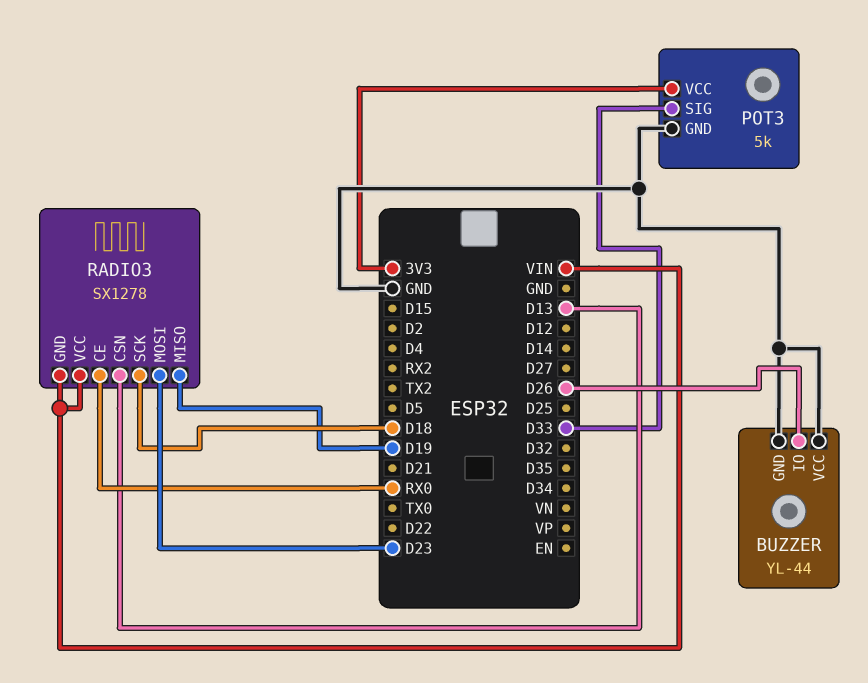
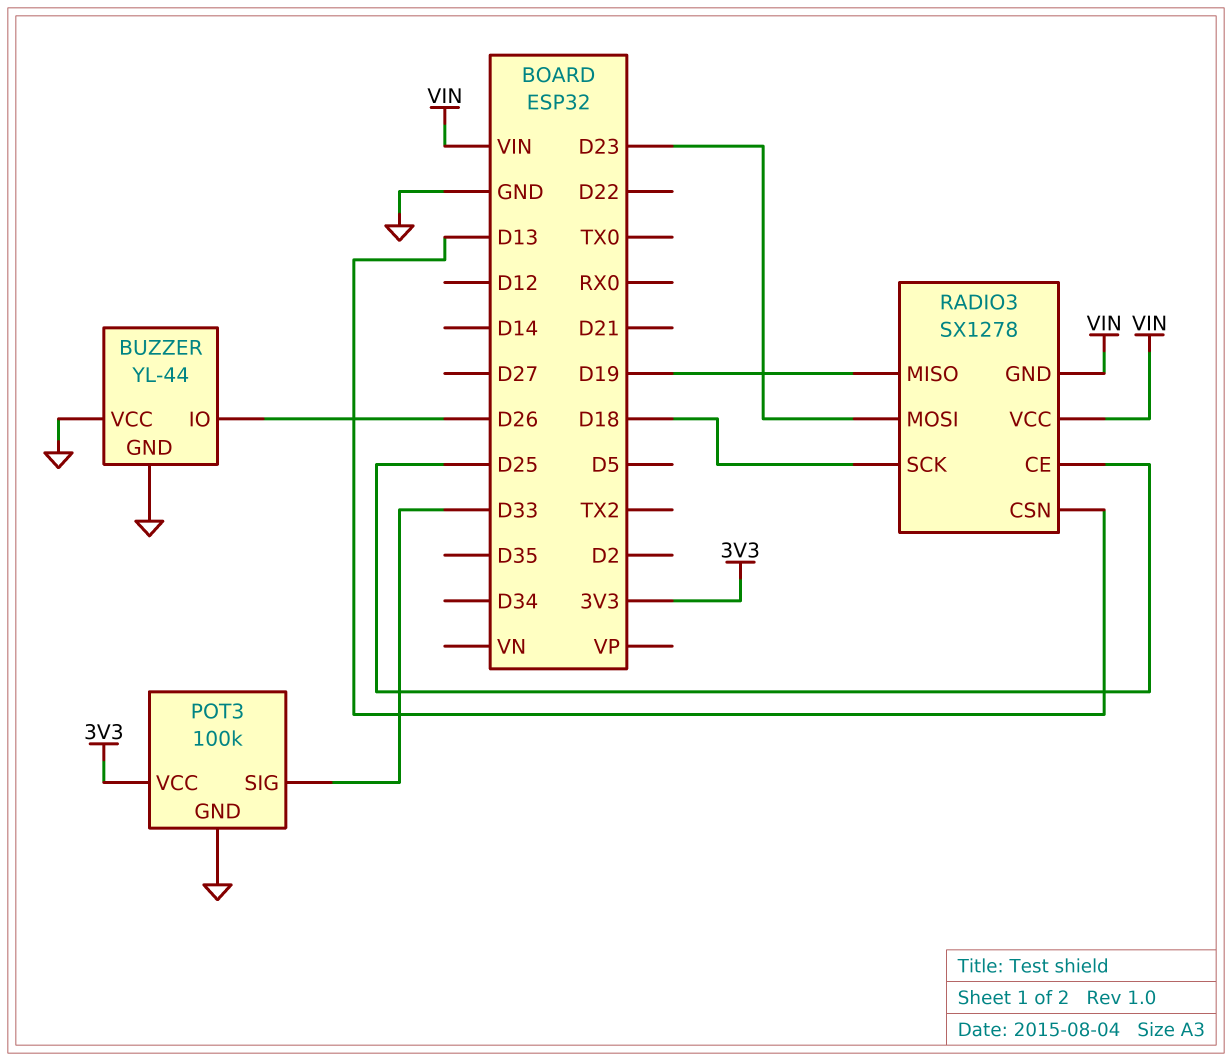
POT3: 5k -> 100k
RADIO3 pin CE: RX0 -> D25

